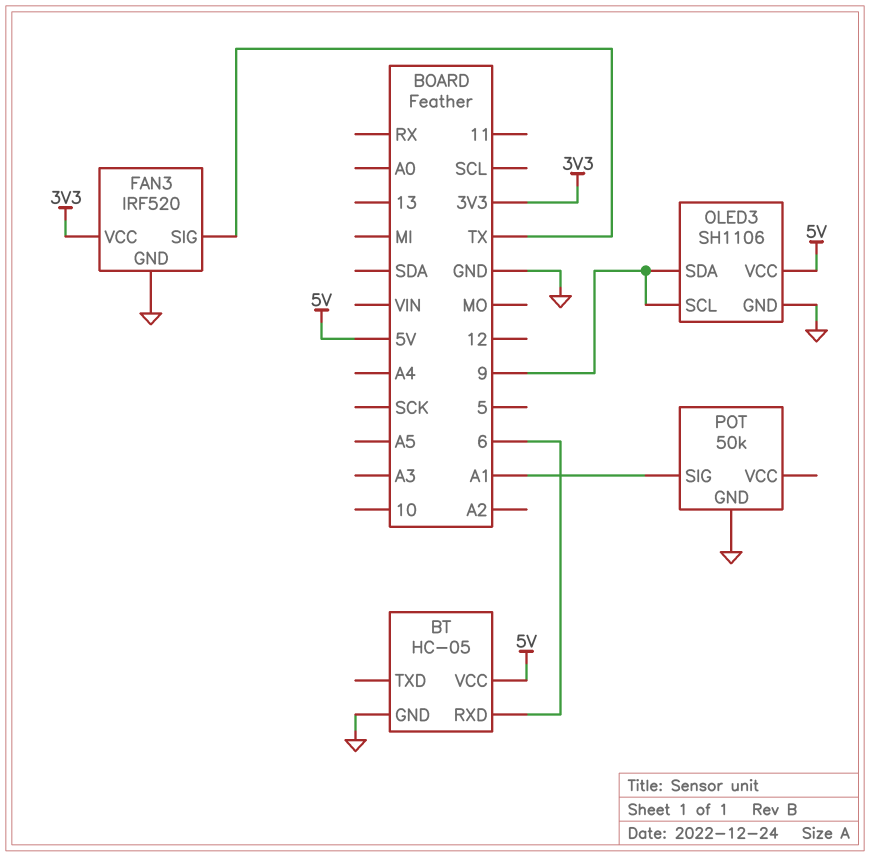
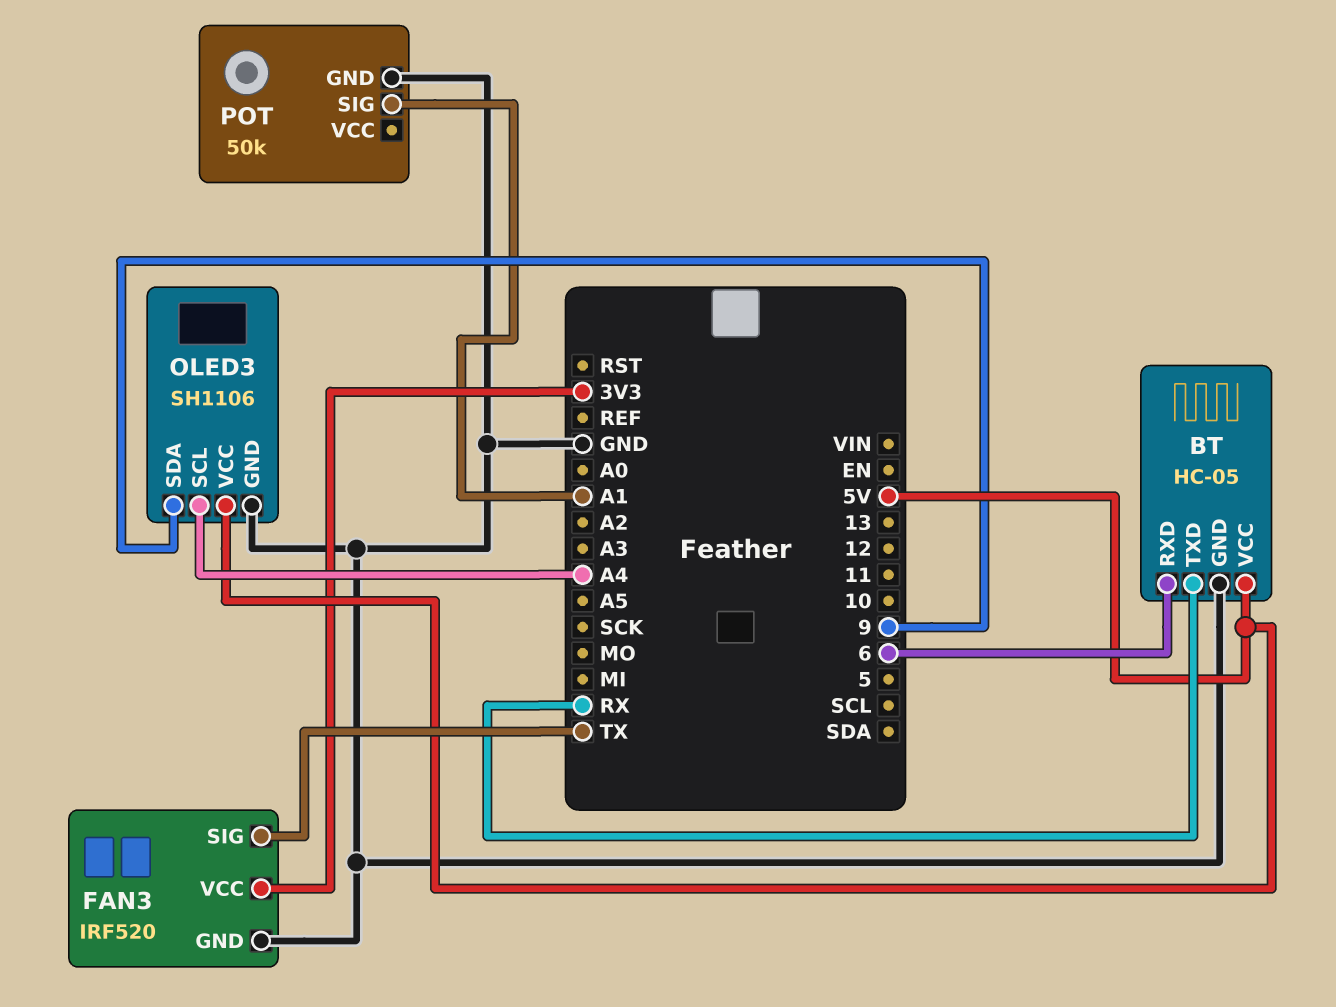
BT pin TXD: none -> RX
OLED3 pin SCL: 9 -> A4

